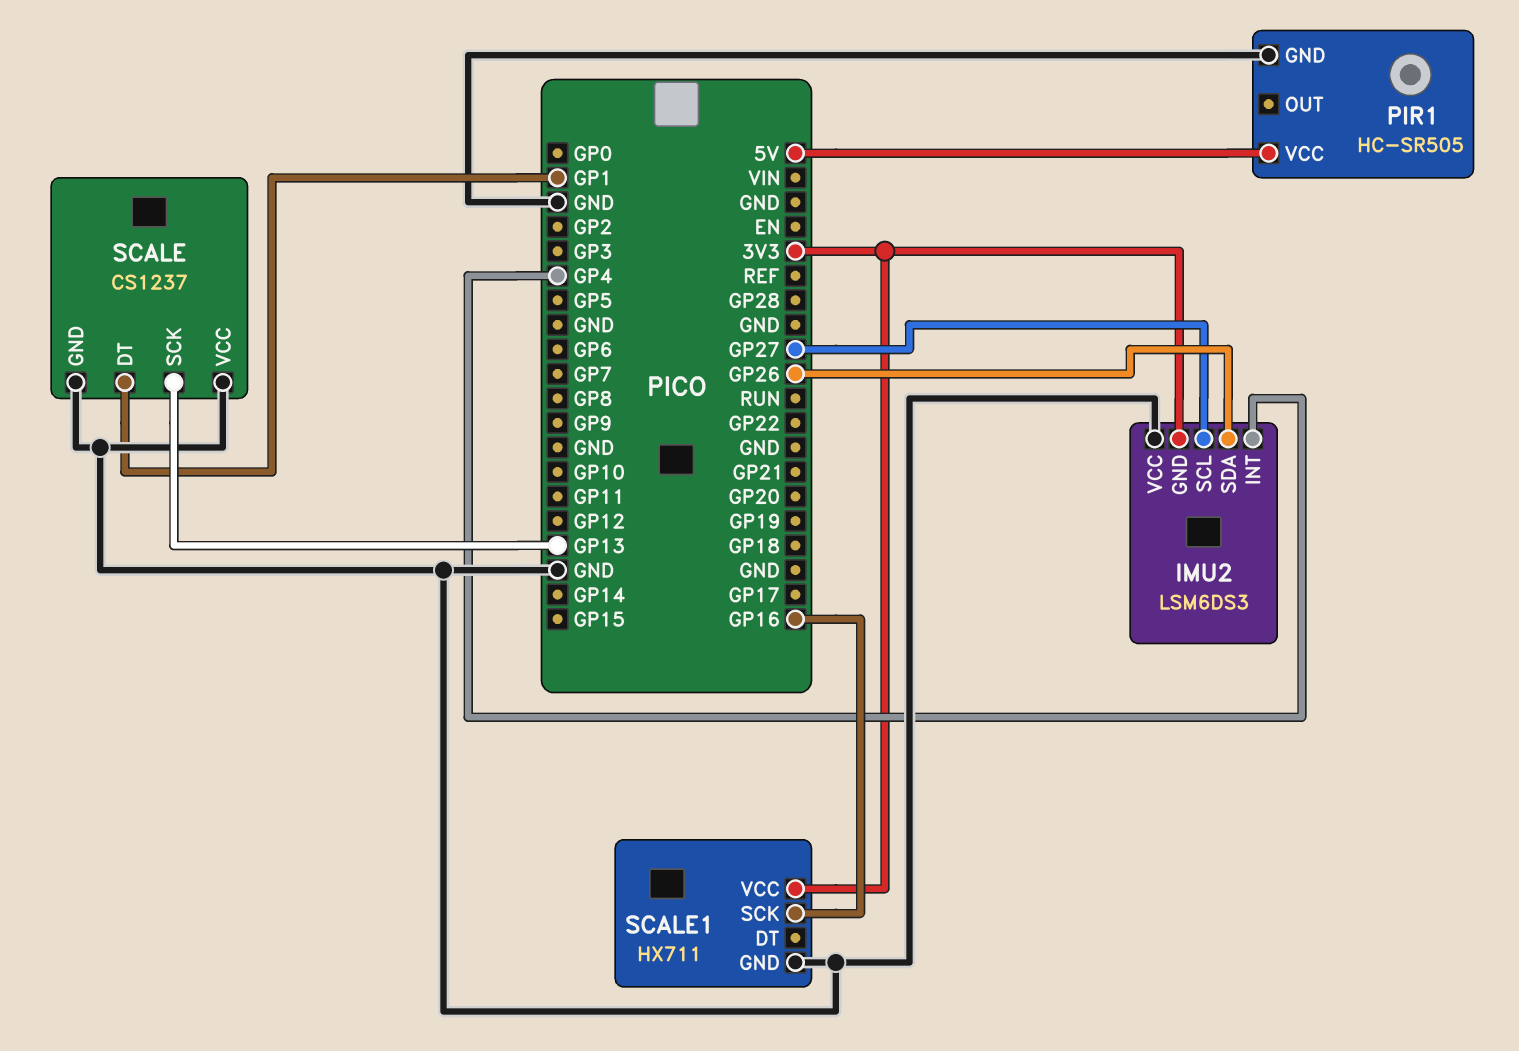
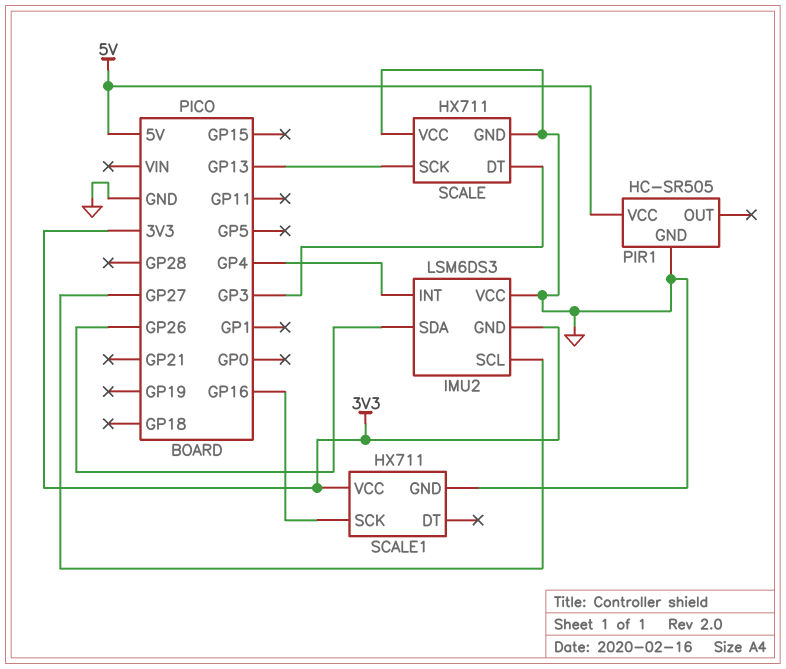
SCALE: CS1237 -> HX711
SCALE pin DT: GP1 -> GP3

